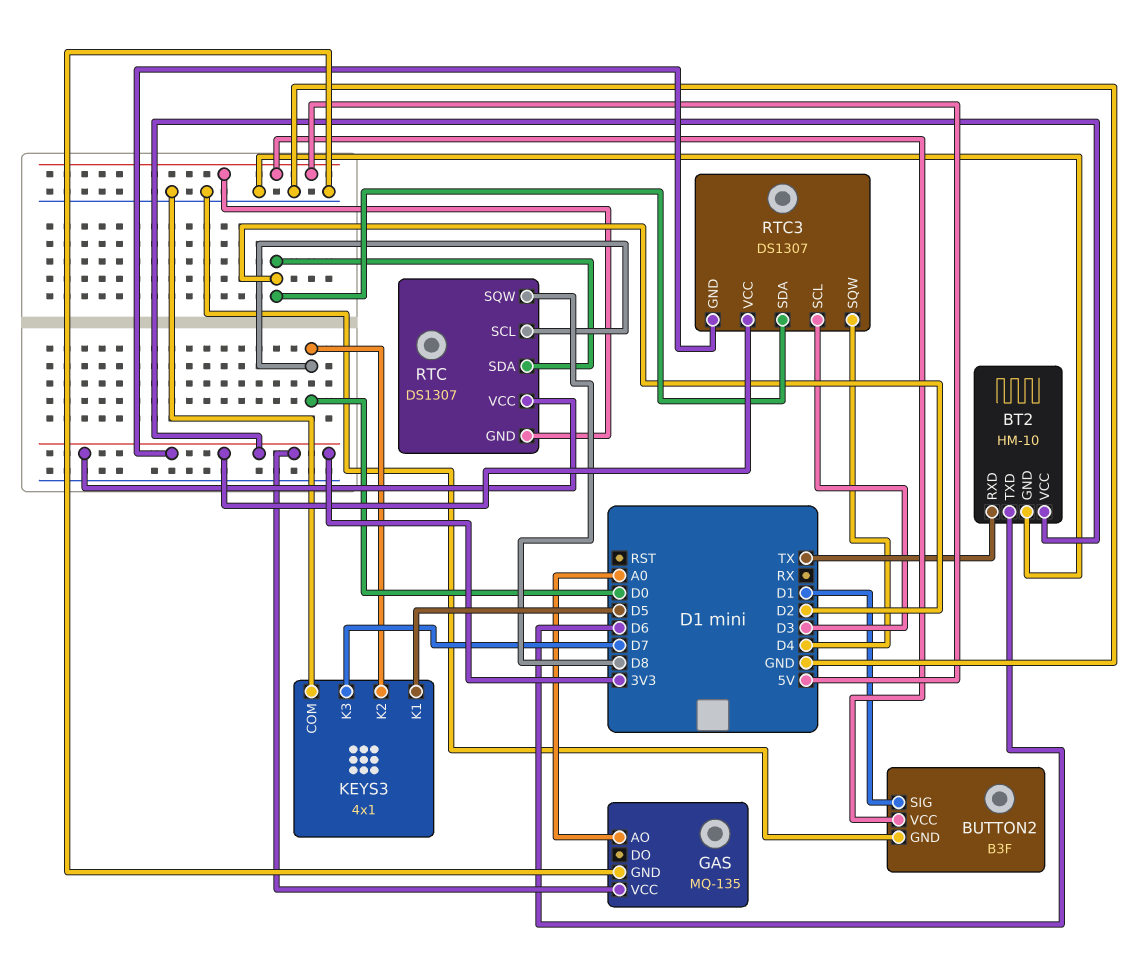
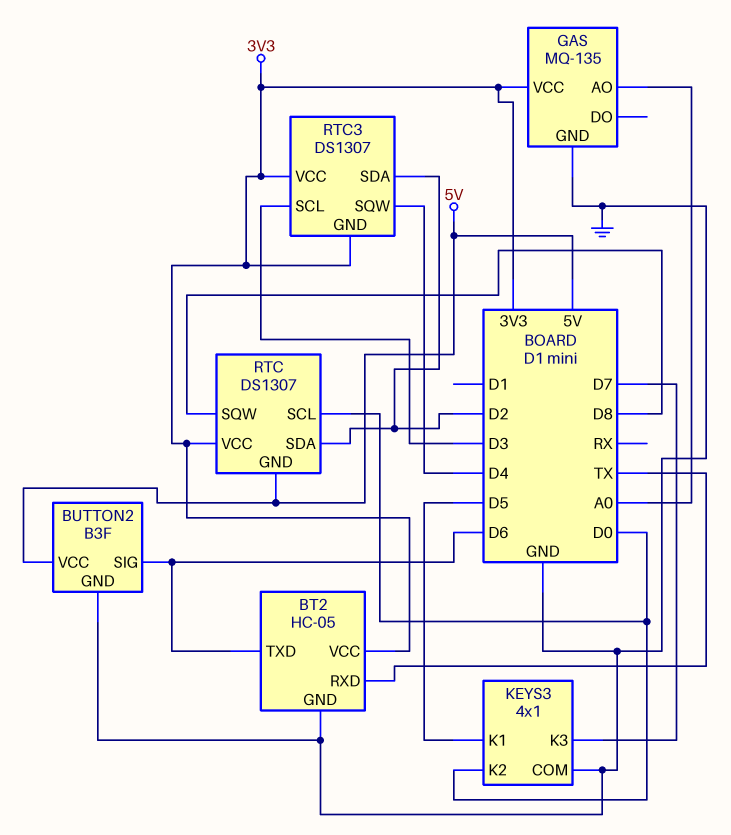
BT2: HM-10 -> HC-05
BUTTON2 pin SIG: D1 -> D6

